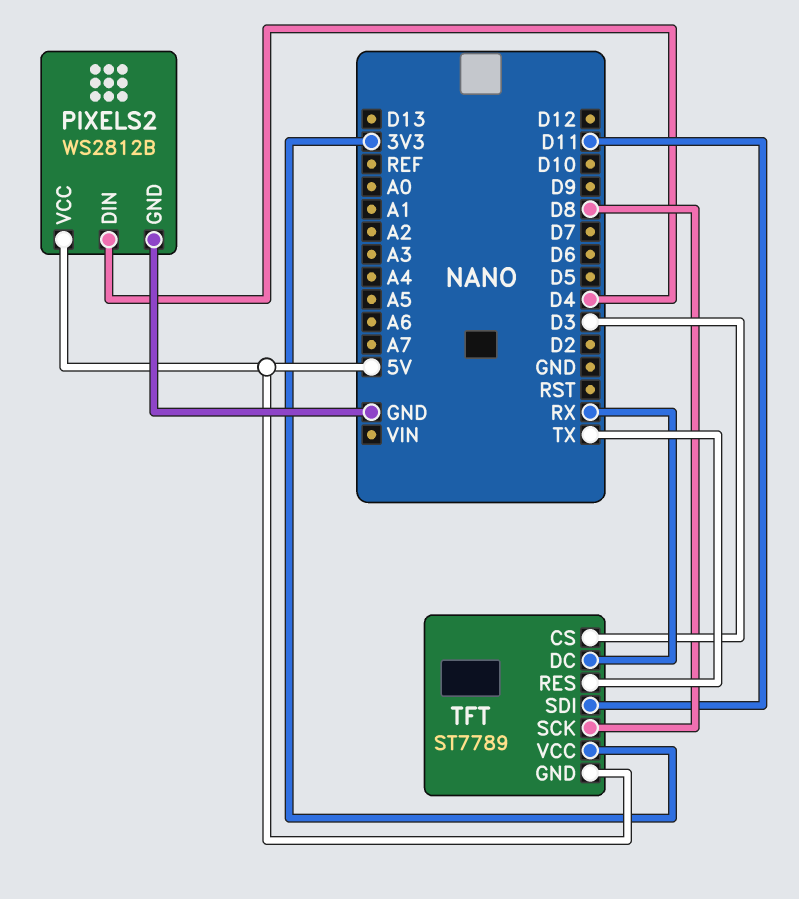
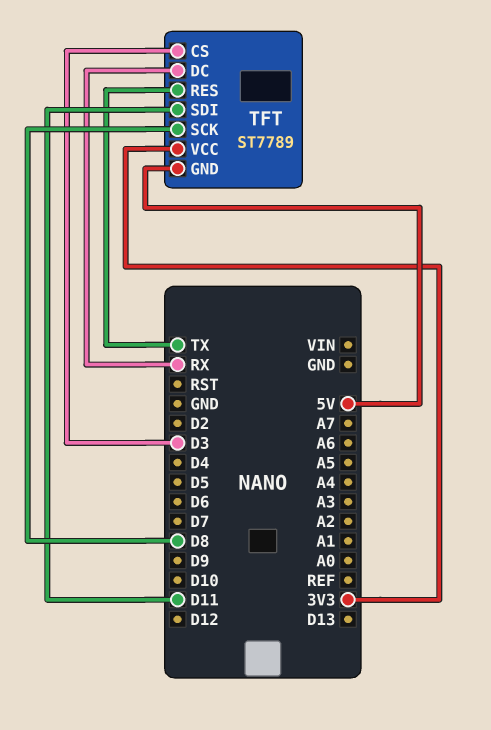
PIXELS2: WS2812B -> none
PIXELS2 pin DIN: D4 -> none
PIXELS2 pin GND: GND -> none
PIXELS2 pin VCC: 5V -> none

